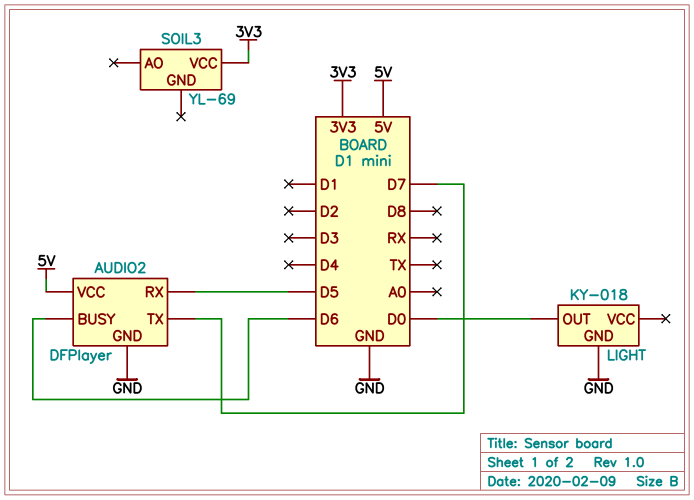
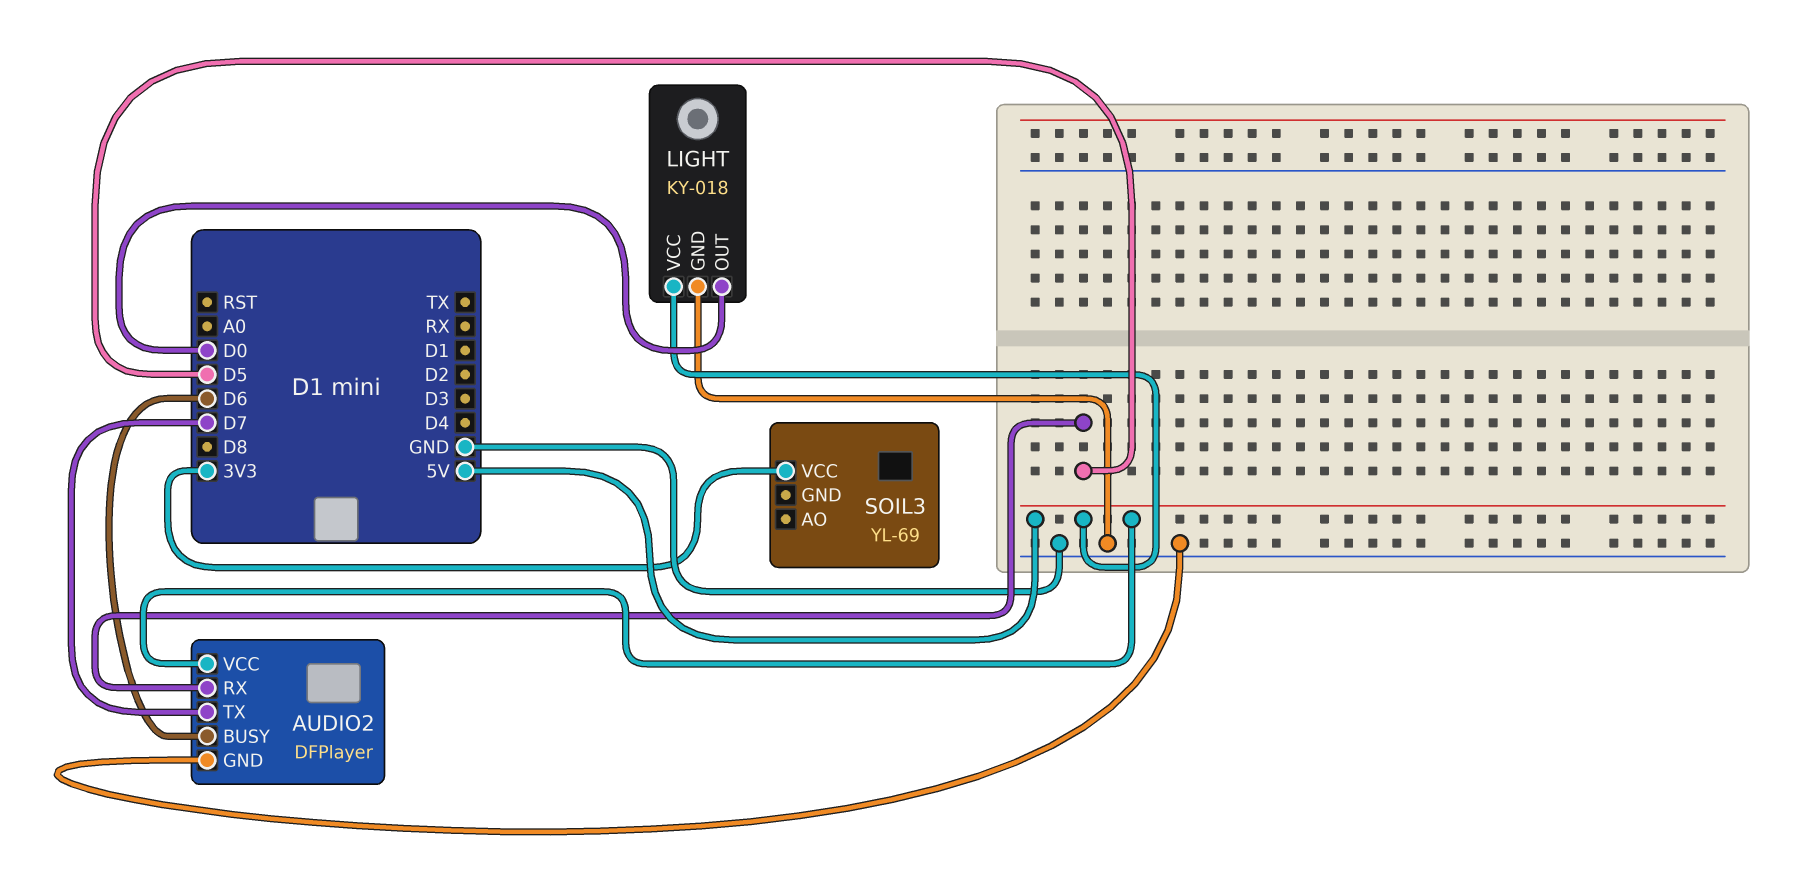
LIGHT pin VCC: none -> 5V

